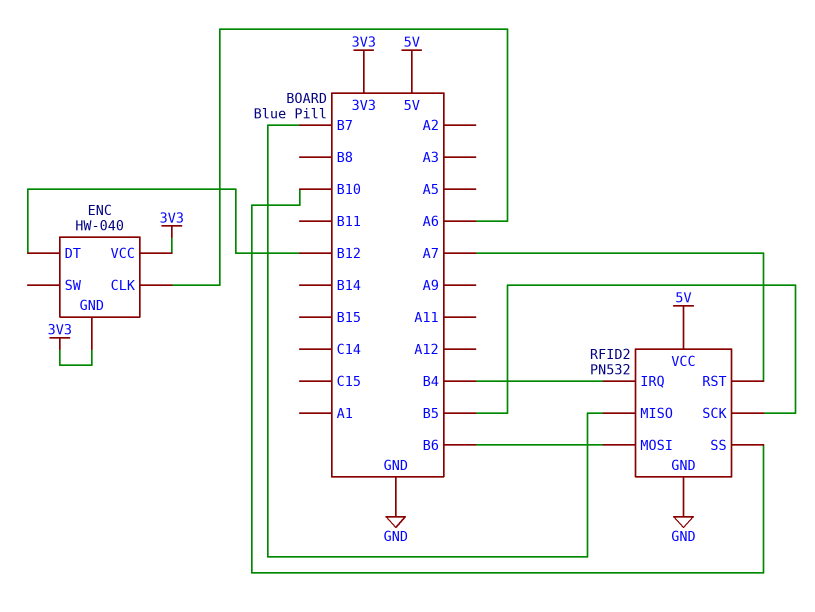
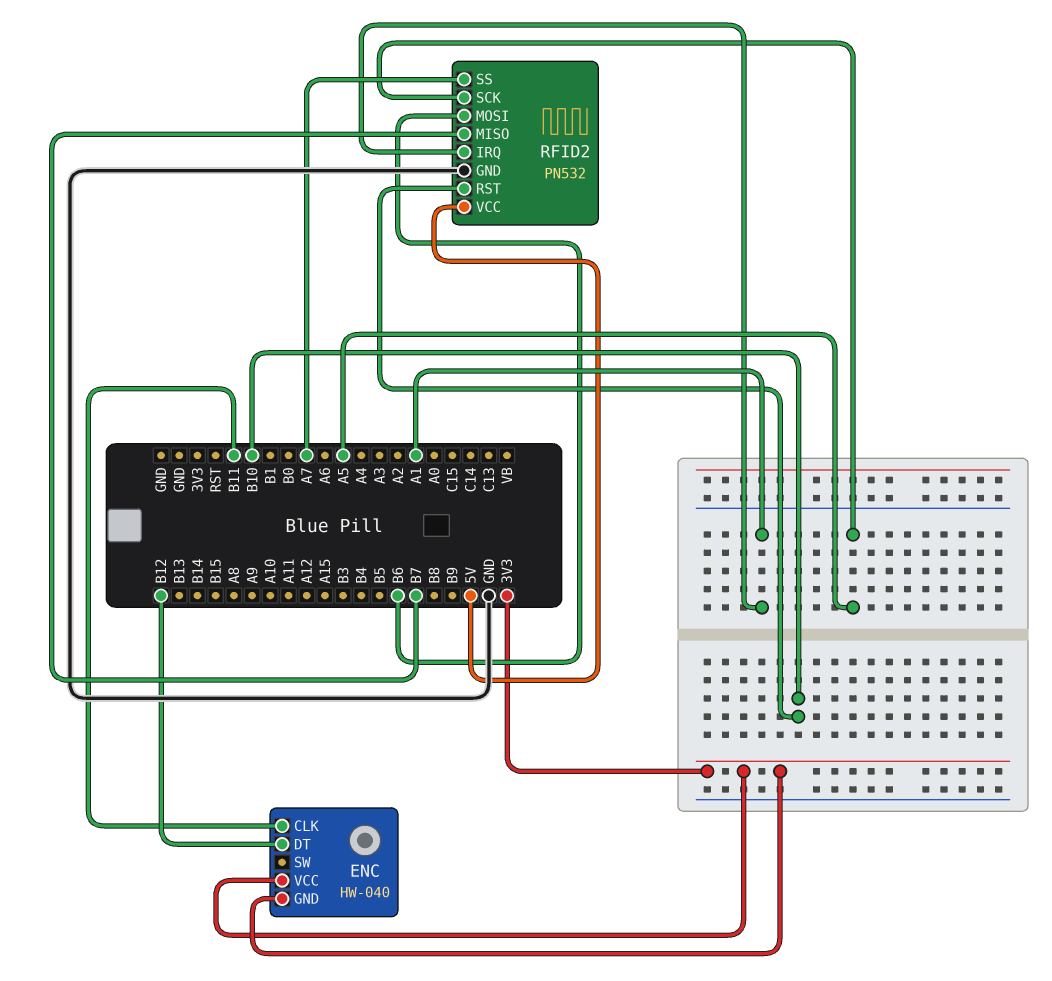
ENC pin CLK: A6 -> B11
RFID2 pin IRQ: B4 -> A1
RFID2 pin RST: A7 -> B10
RFID2 pin SCK: B5 -> A5
RFID2 pin SS: B10 -> A7

